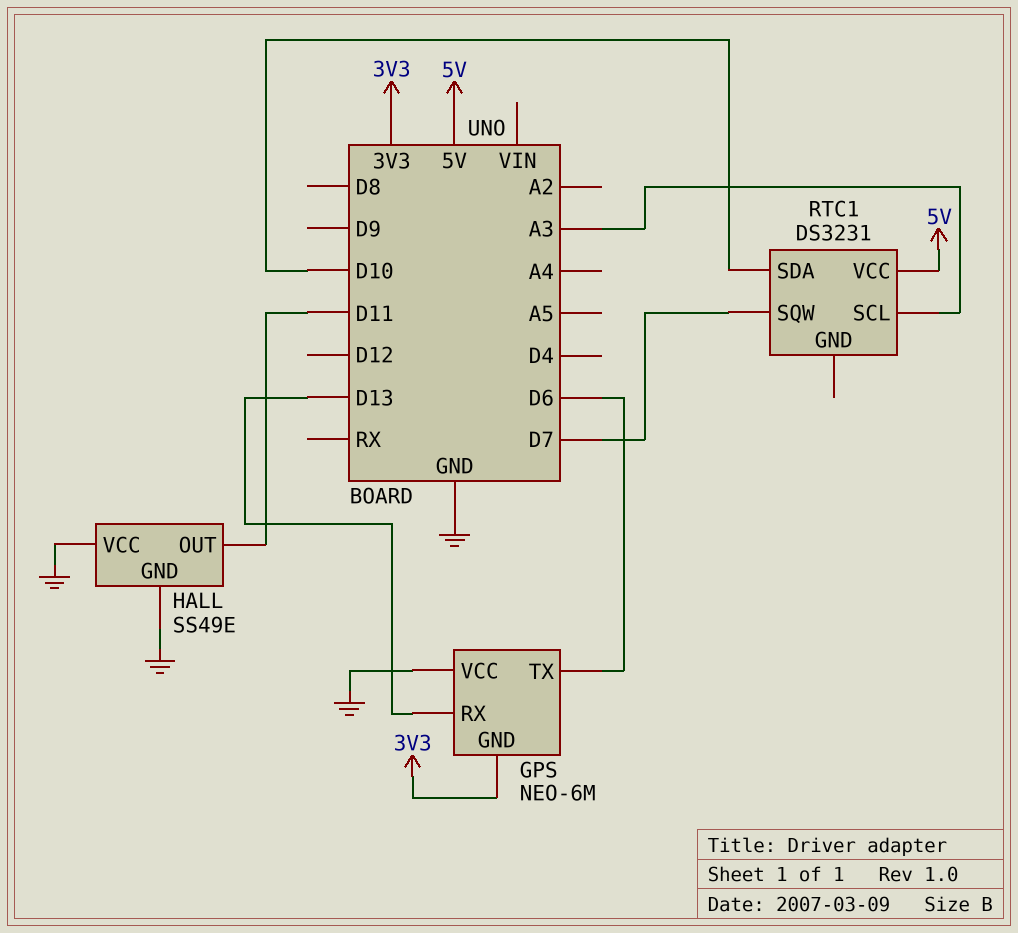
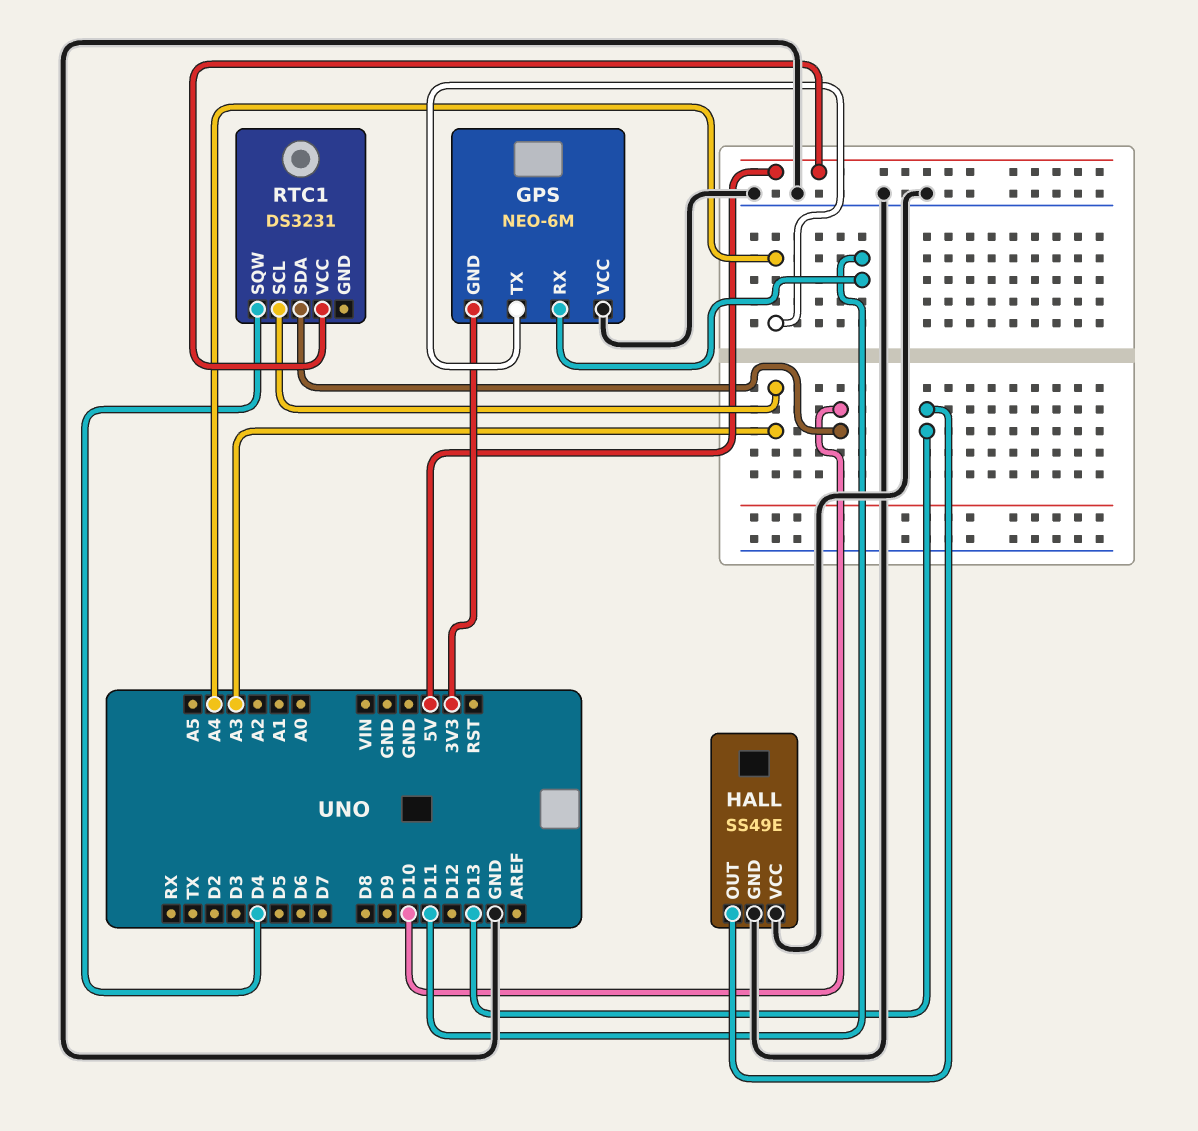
GPS pin RX: D13 -> D11
GPS pin TX: D6 -> A4
HALL pin OUT: D11 -> D13
RTC1 pin SQW: D7 -> D4

